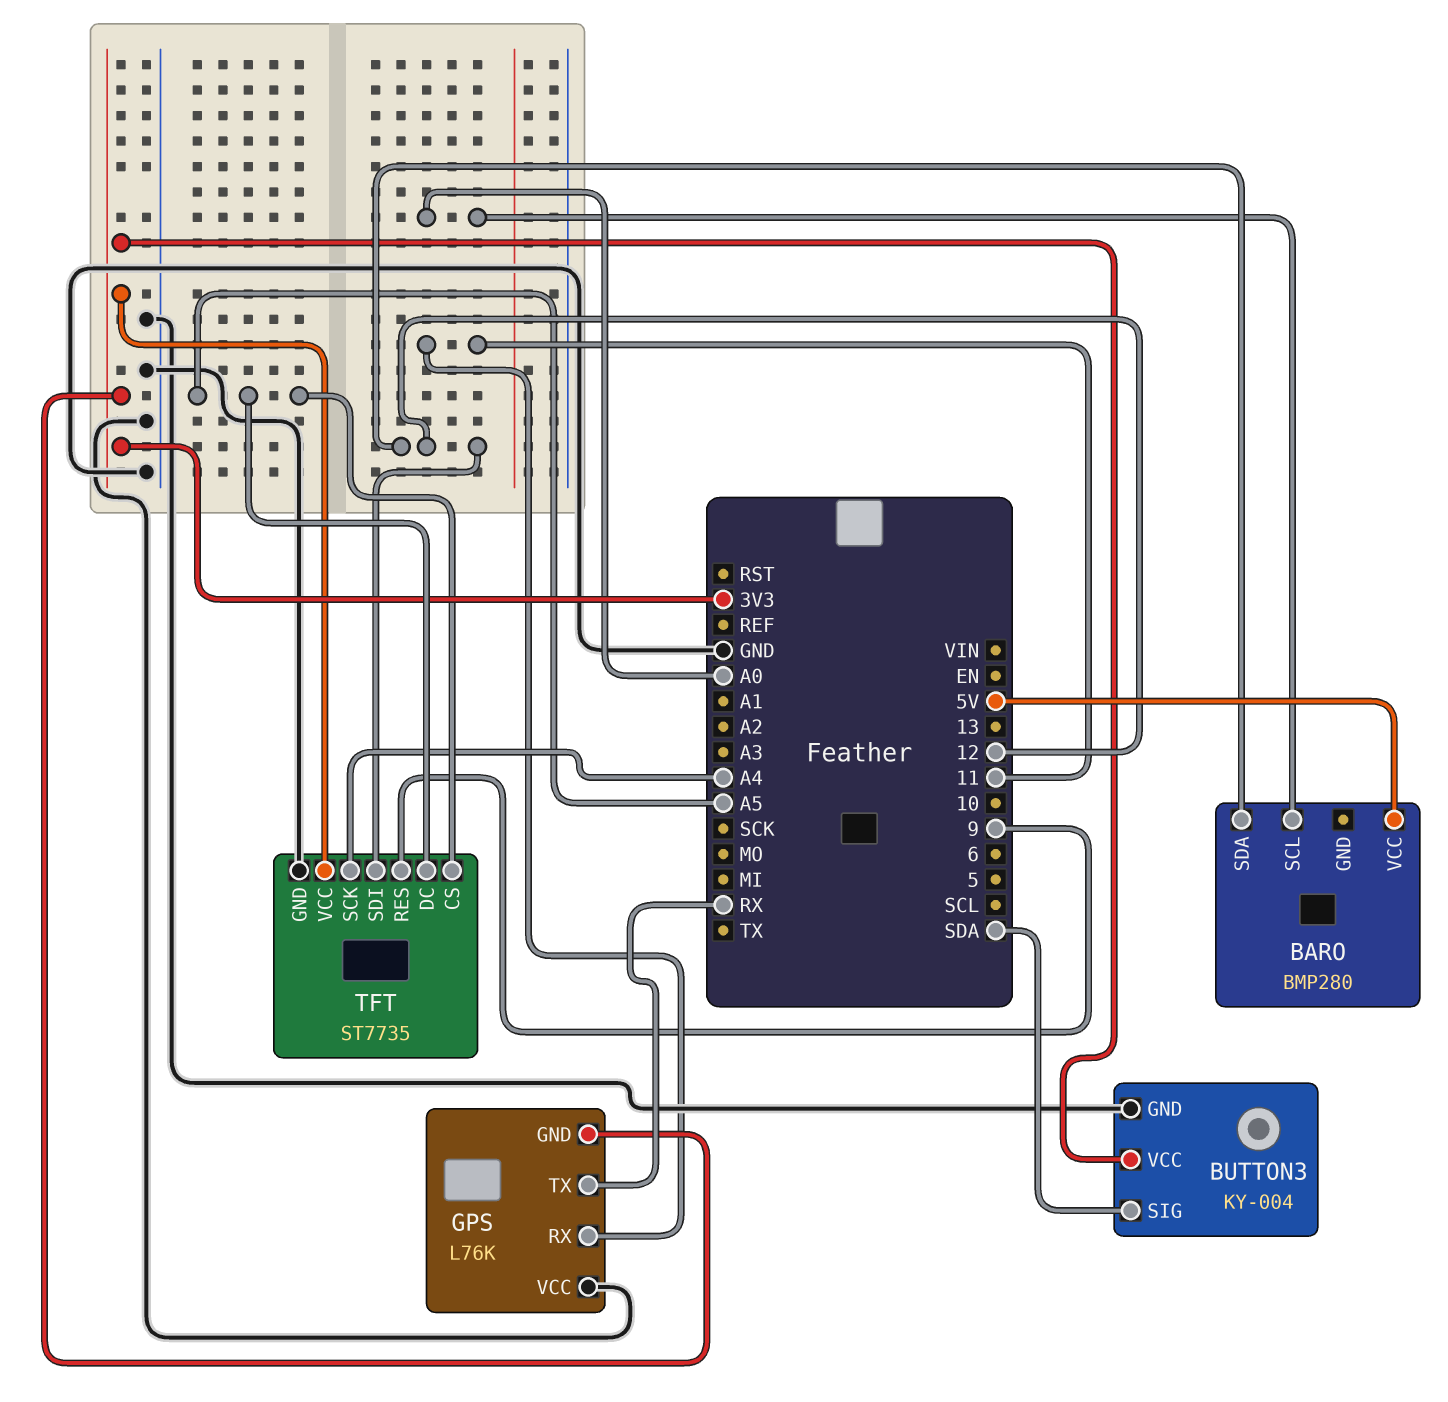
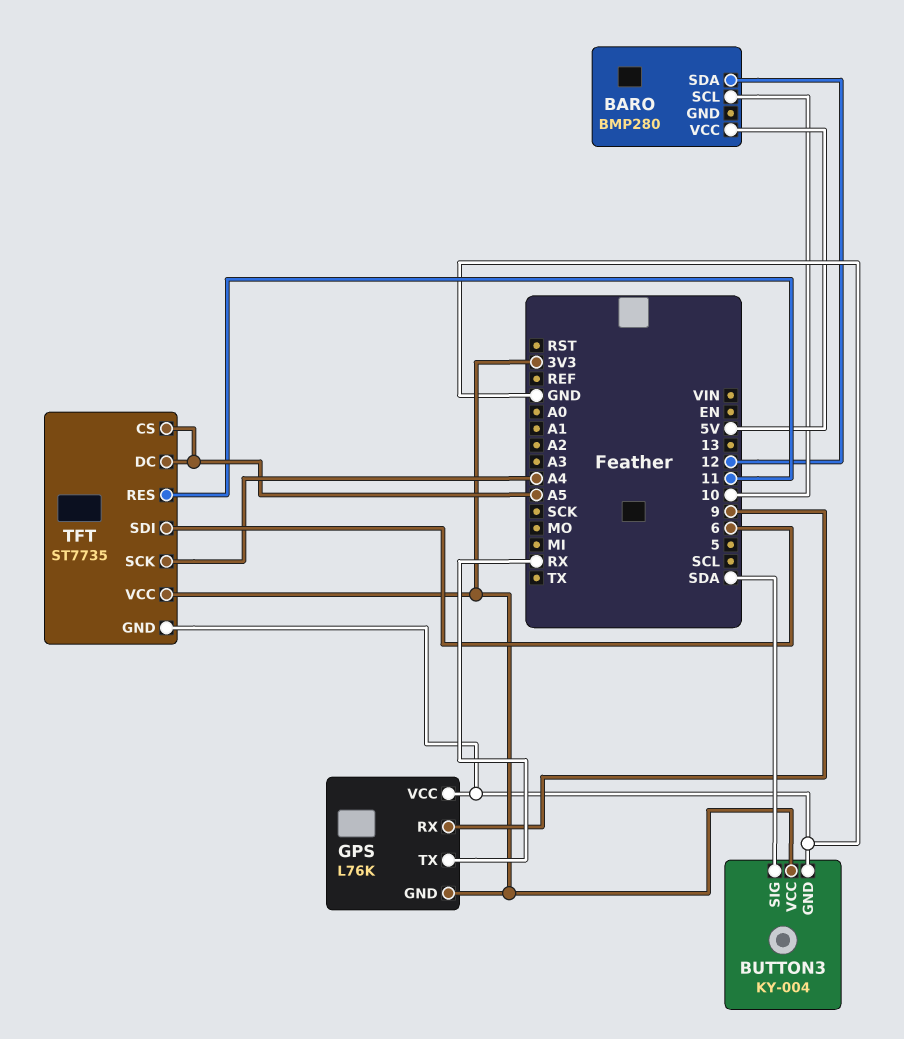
BARO pin SCL: A0 -> 10
GPS pin RX: 11 -> 9
TFT pin RES: 9 -> 11
TFT pin SDI: 12 -> 6

